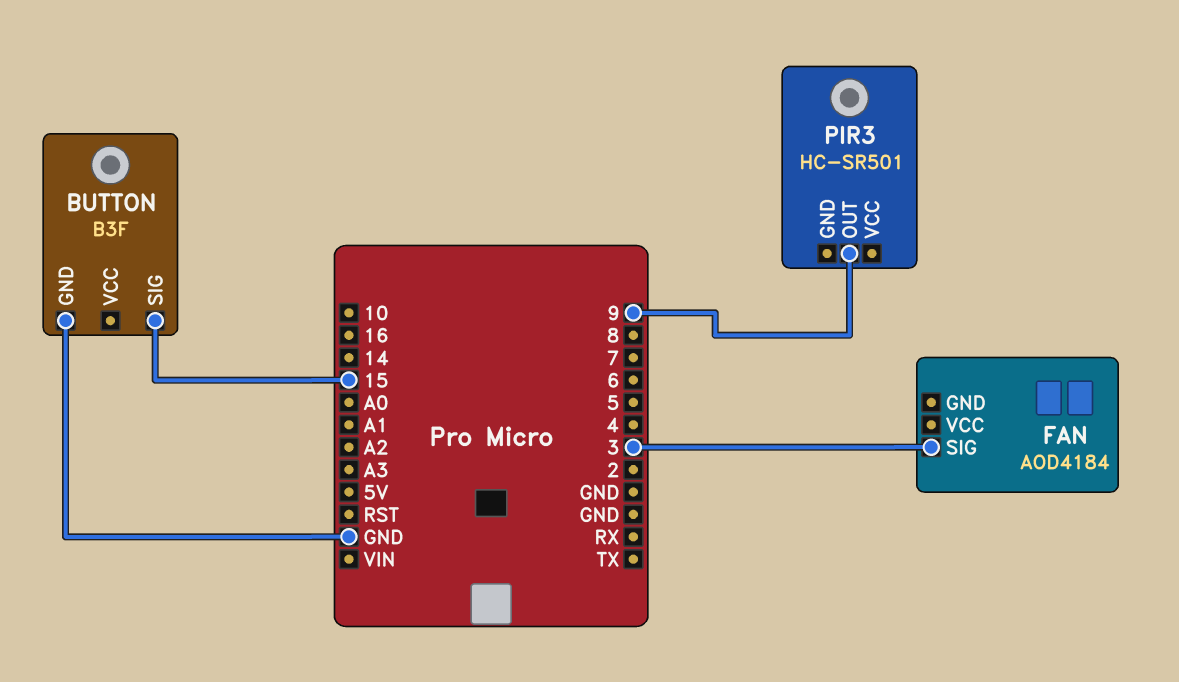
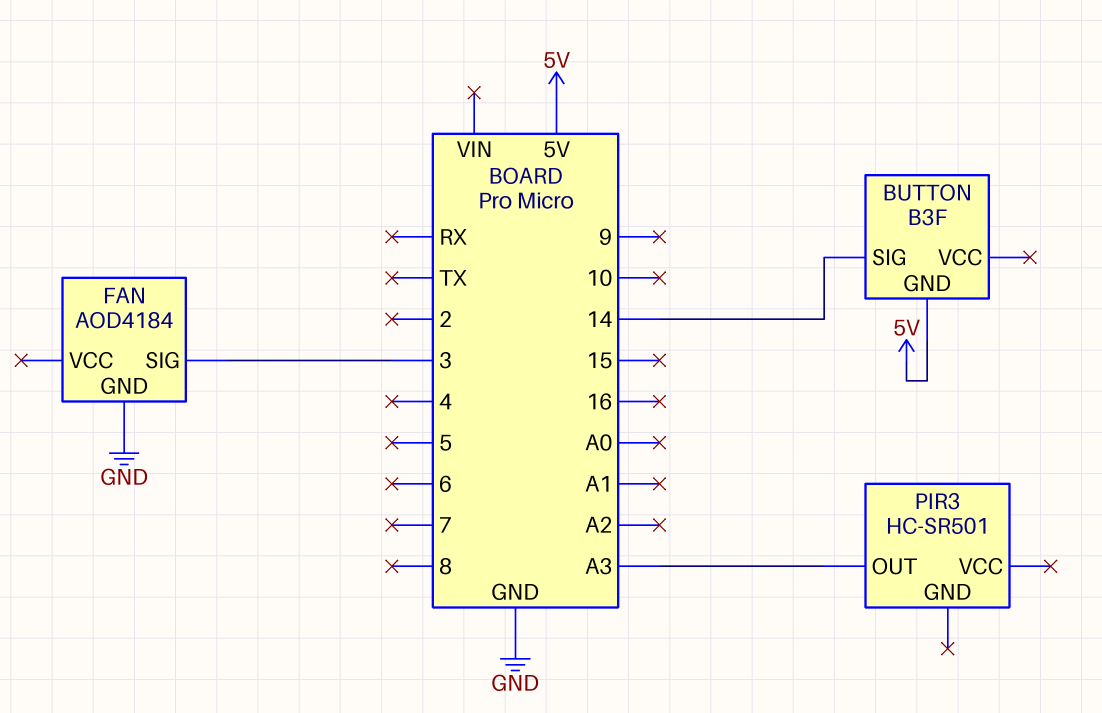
BUTTON pin GND: GND -> 5V
BUTTON pin SIG: 15 -> 14
FAN pin GND: none -> GND
PIR3 pin OUT: 9 -> A3

